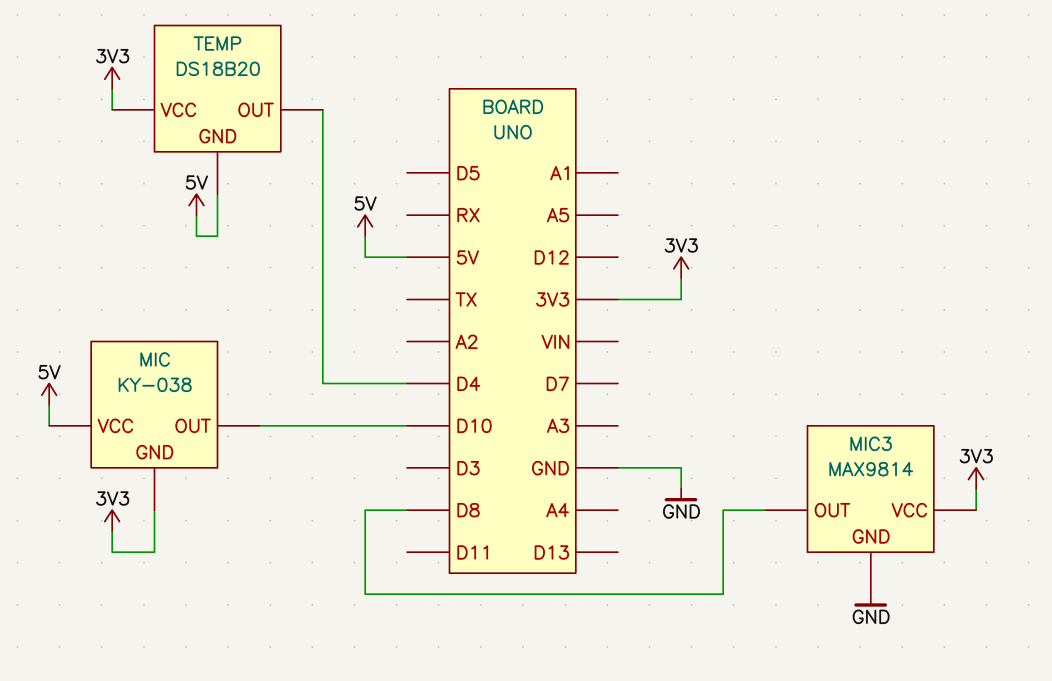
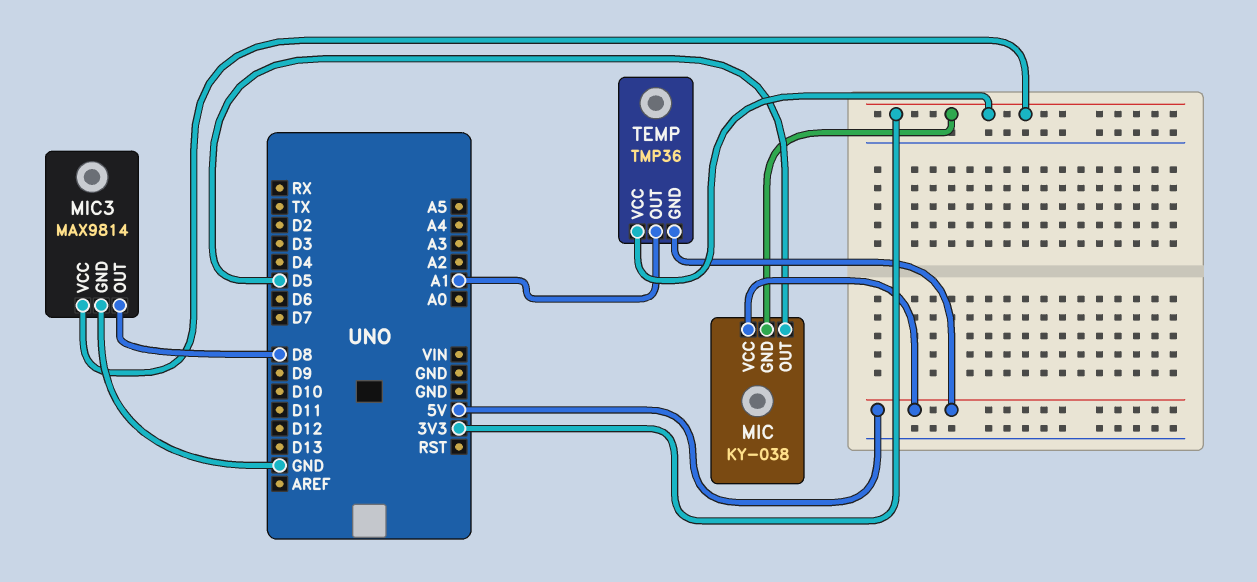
MIC pin OUT: D10 -> D5
TEMP: DS18B20 -> TMP36
TEMP pin OUT: D4 -> A1

